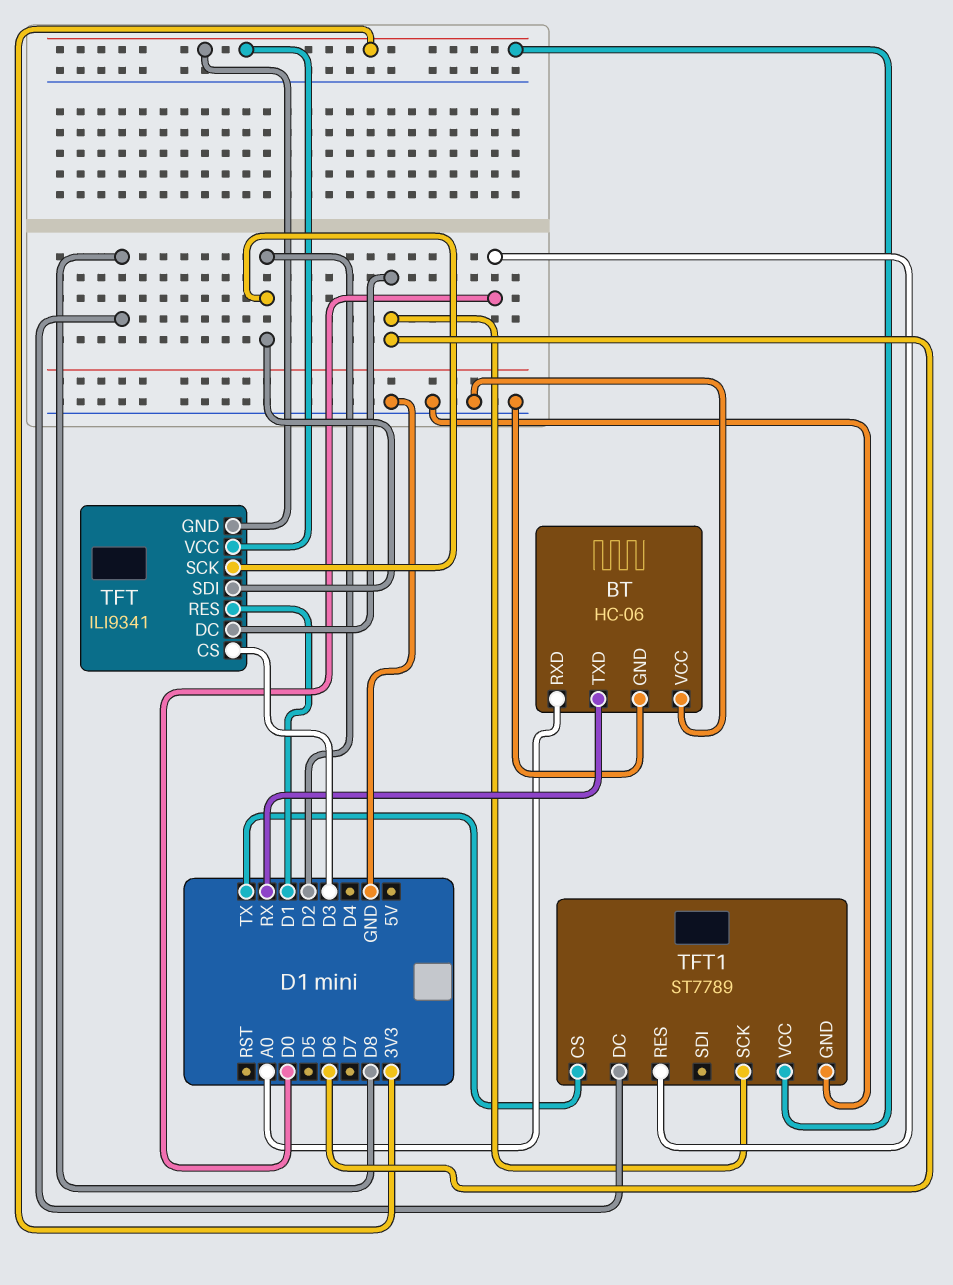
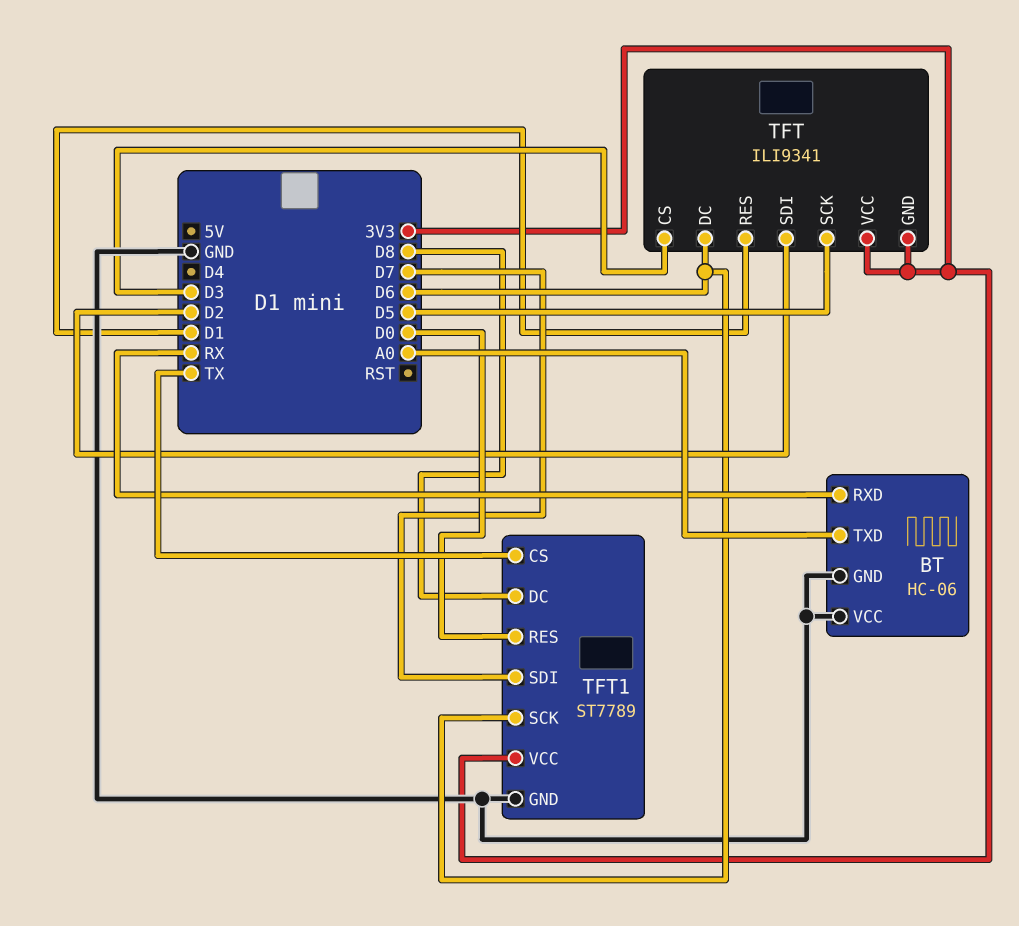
BT pin RXD: A0 -> RX
BT pin TXD: RX -> A0
TFT pin SCK: D2 -> D5
TFT1 pin SDI: none -> D7

